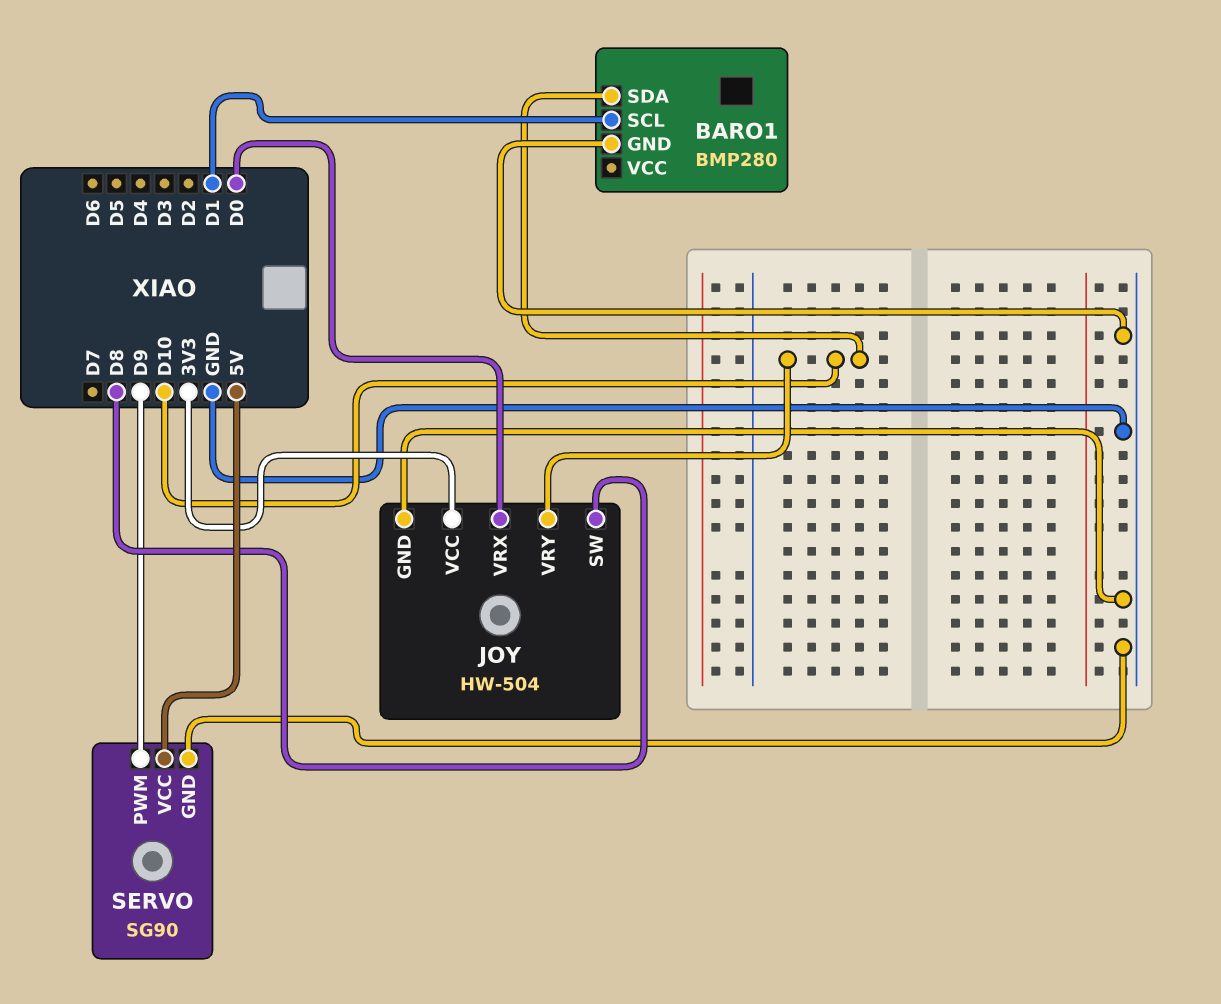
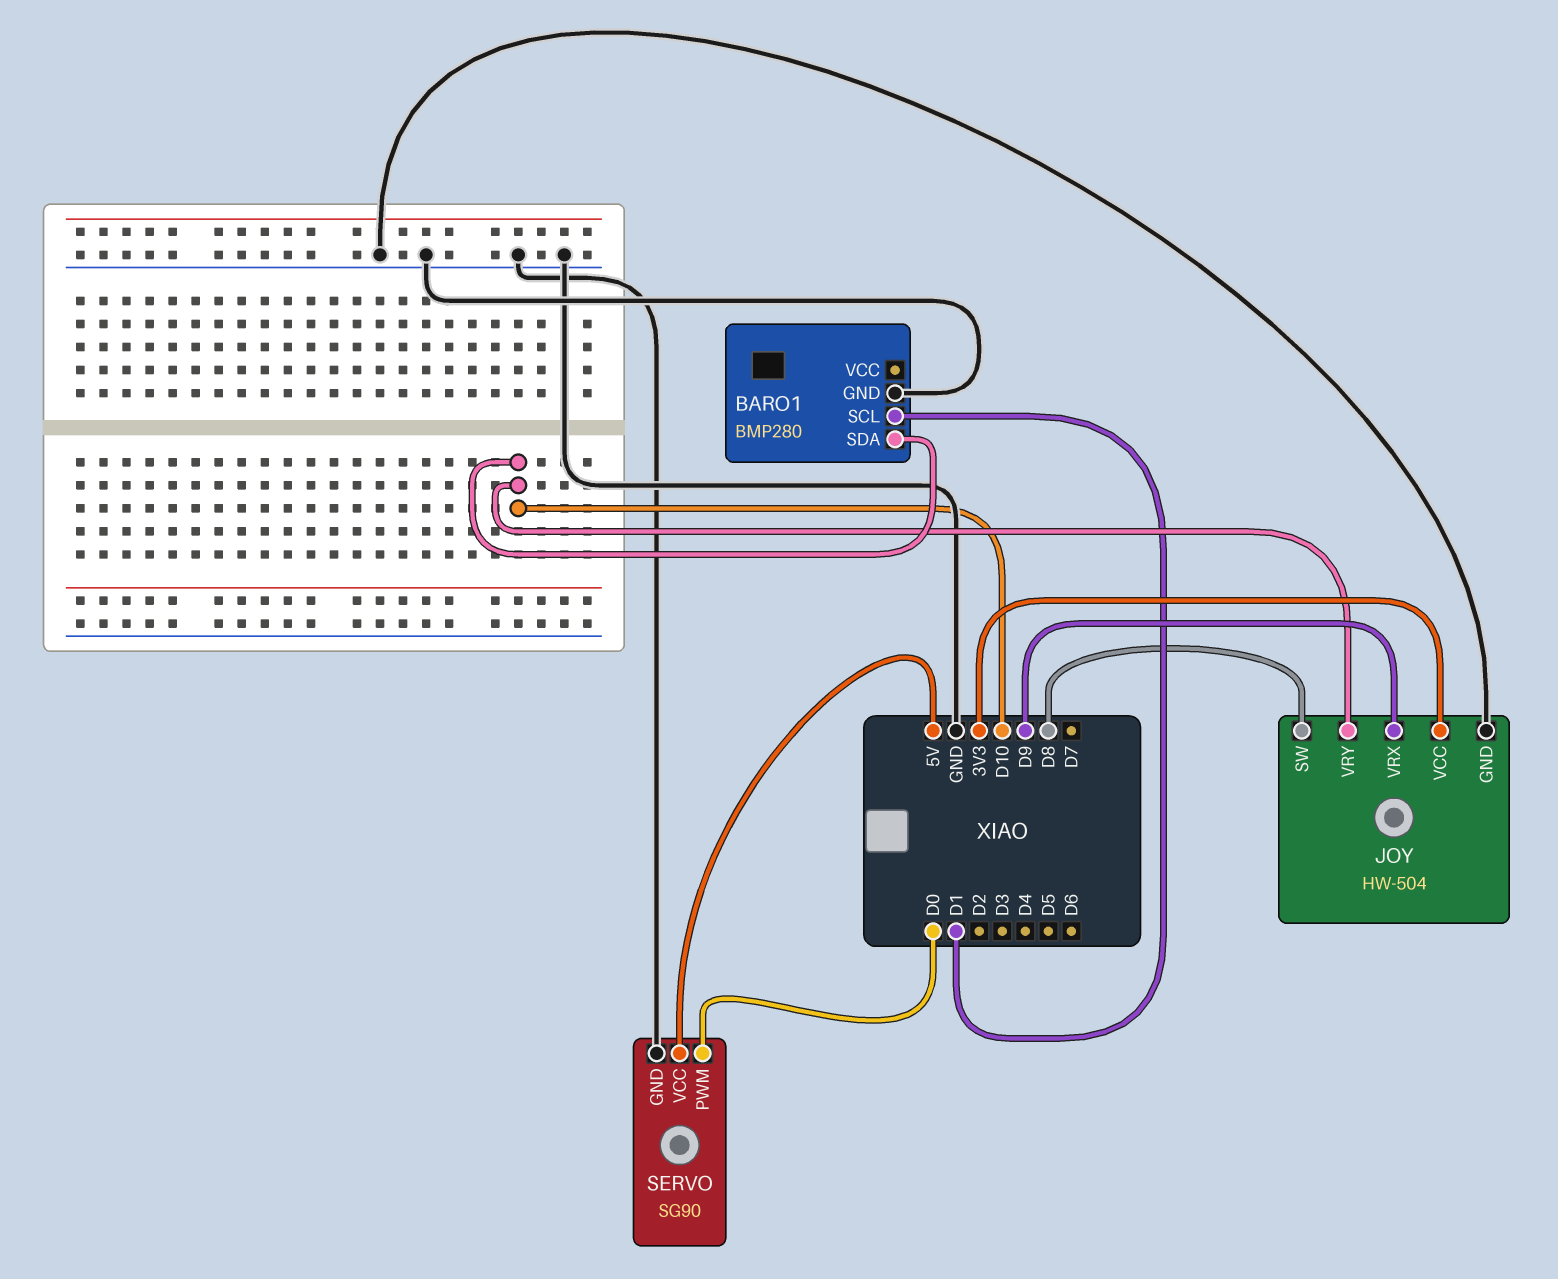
JOY pin VRX: D0 -> D9
SERVO pin PWM: D9 -> D0

